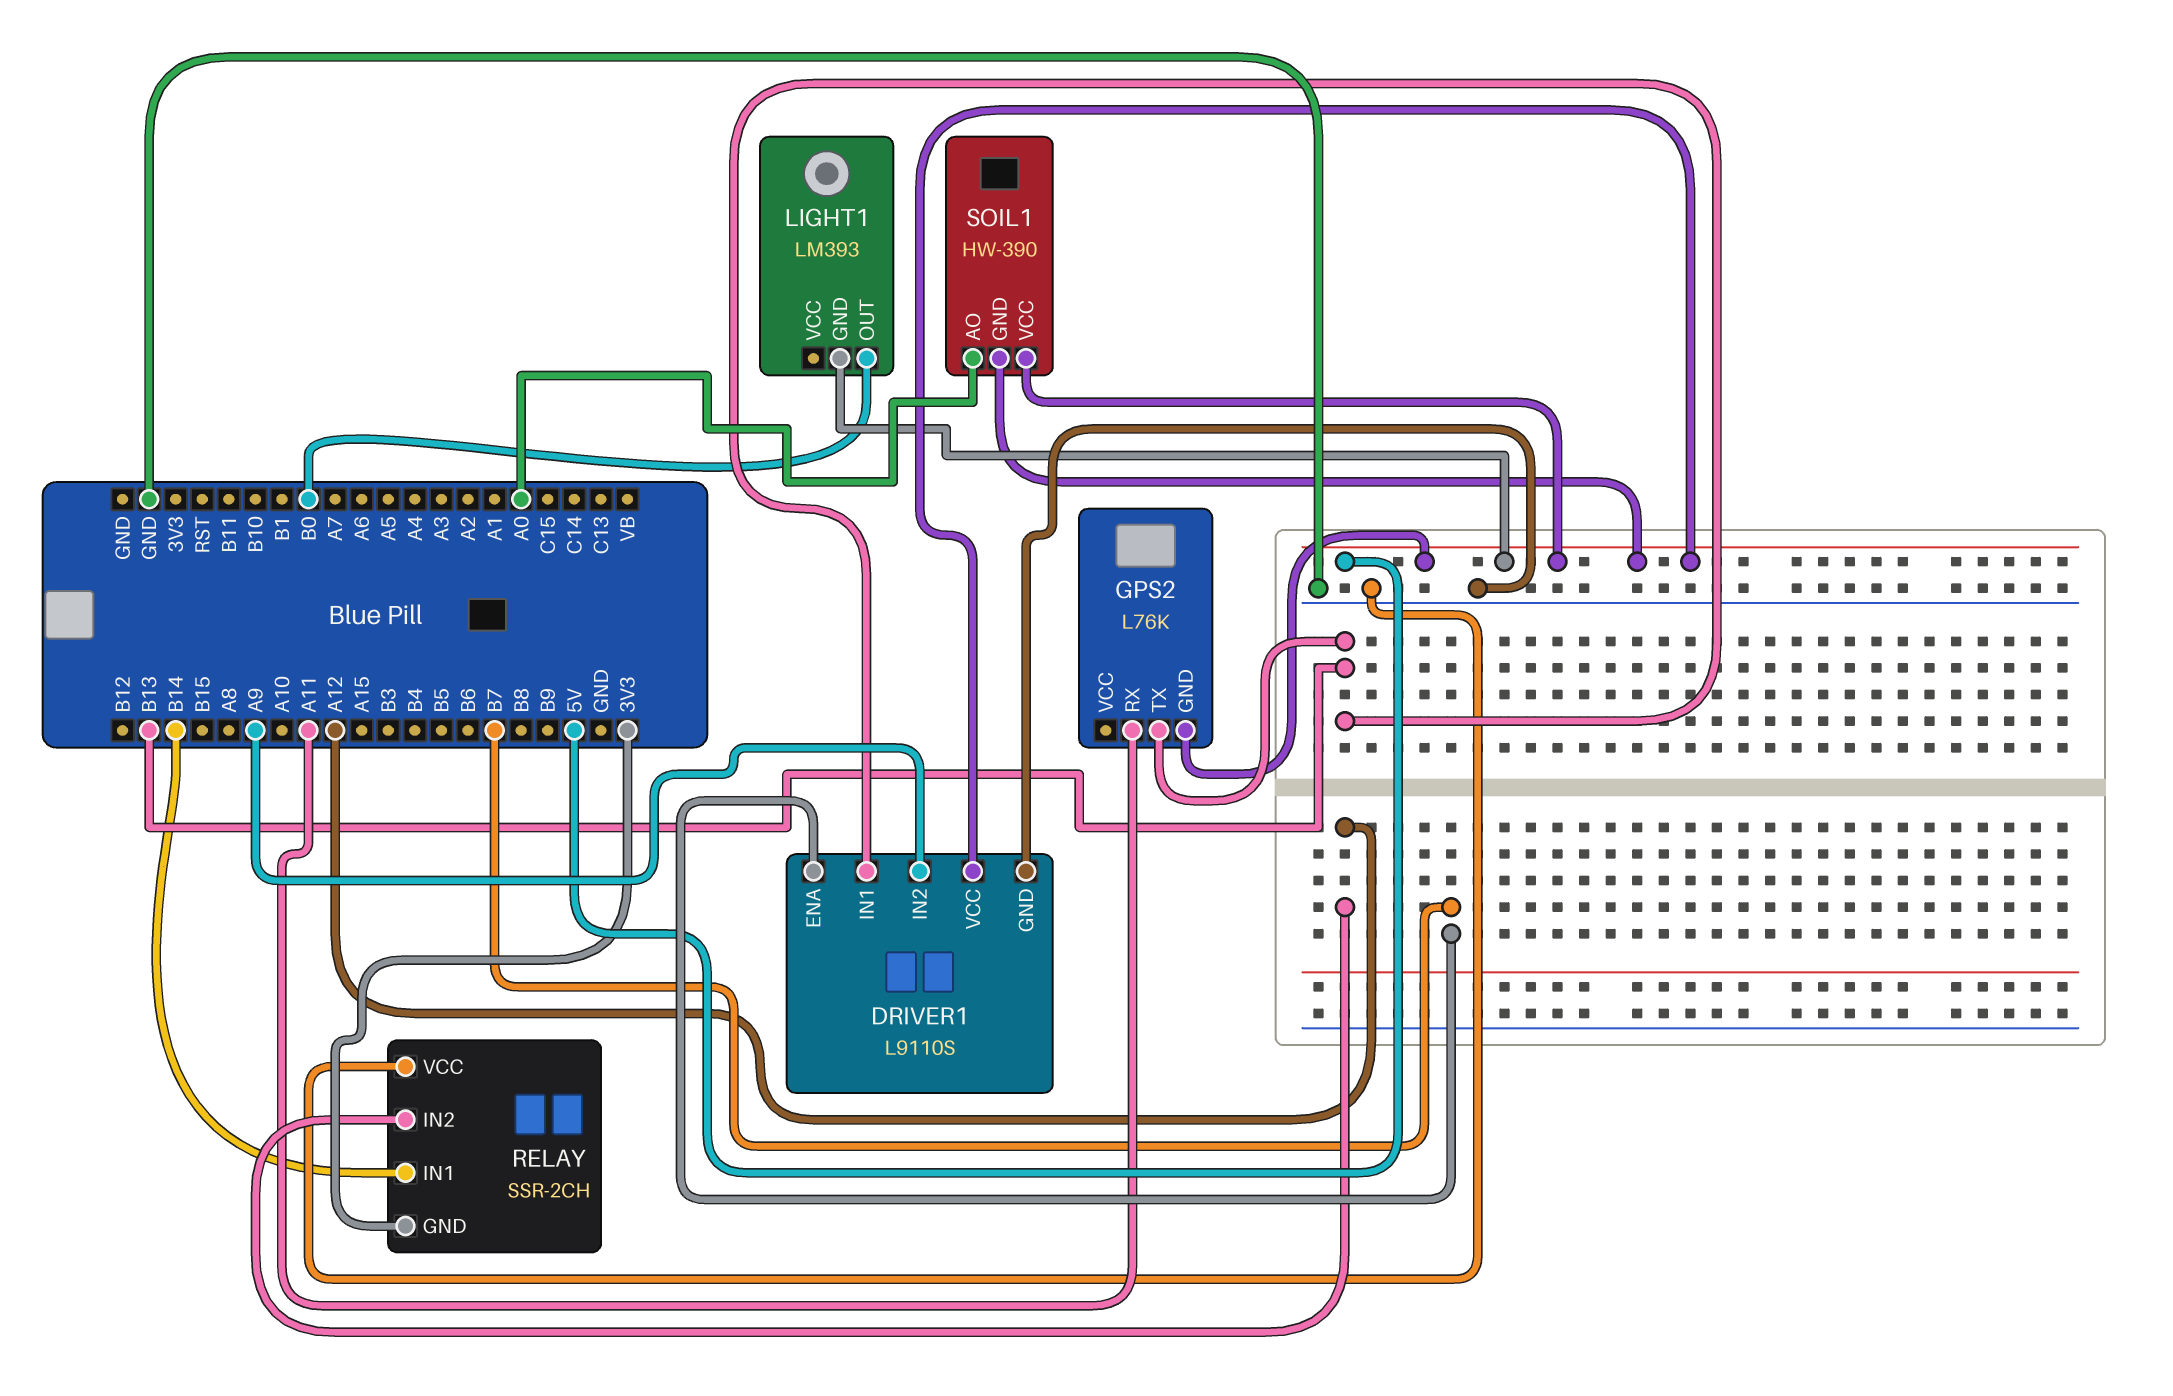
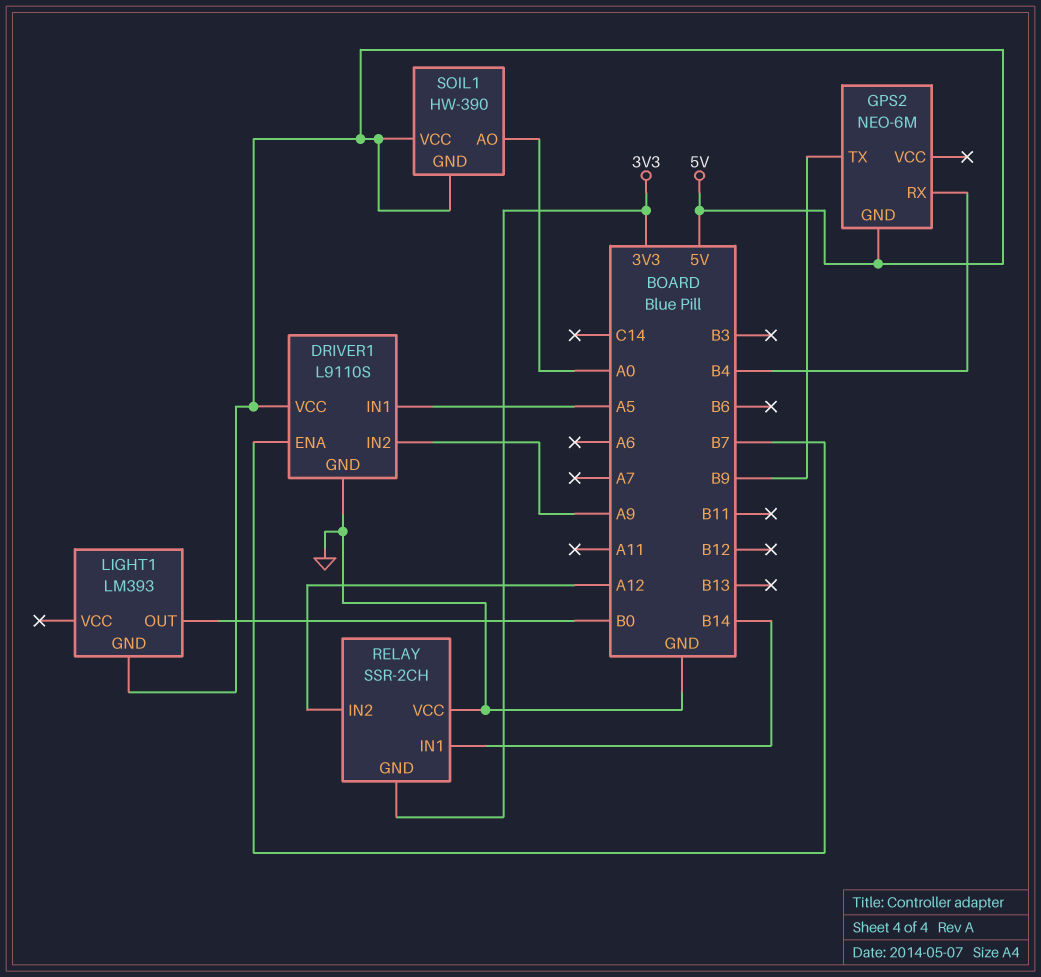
DRIVER1 pin IN1: B13 -> A5
GPS2: L76K -> NEO-6M
GPS2 pin RX: A11 -> B4
GPS2 pin TX: B13 -> B9

